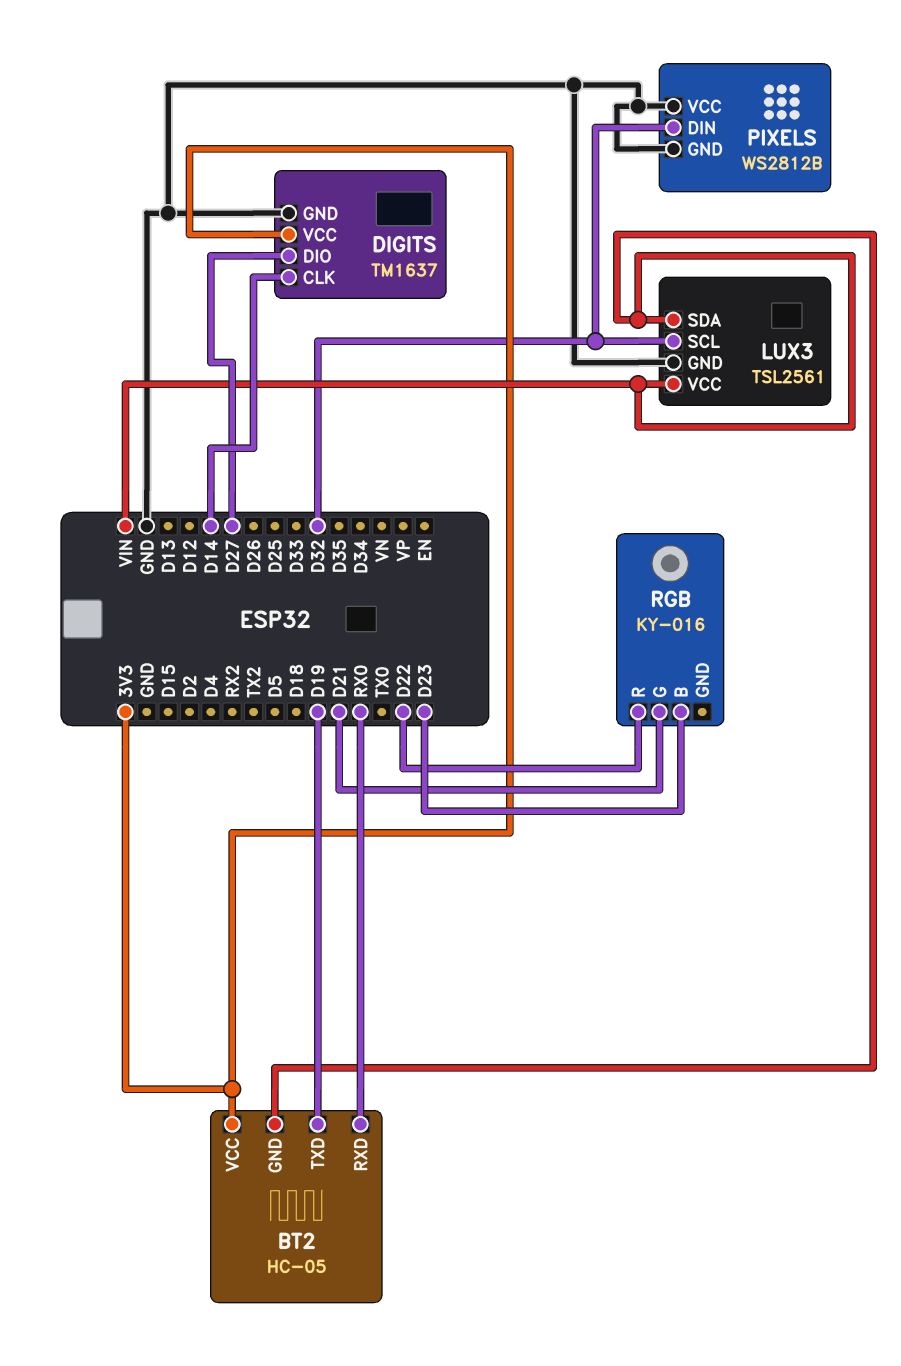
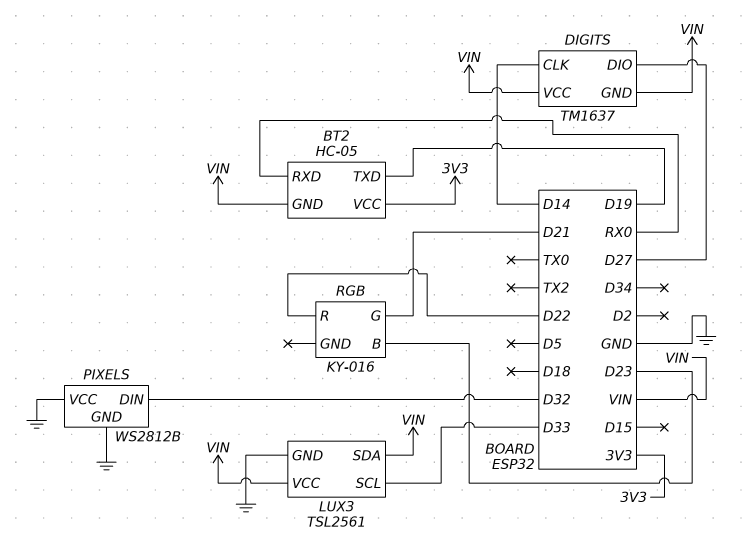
DIGITS pin GND: GND -> VIN
DIGITS pin VCC: 3V3 -> VIN
LUX3 pin SCL: D32 -> D33

